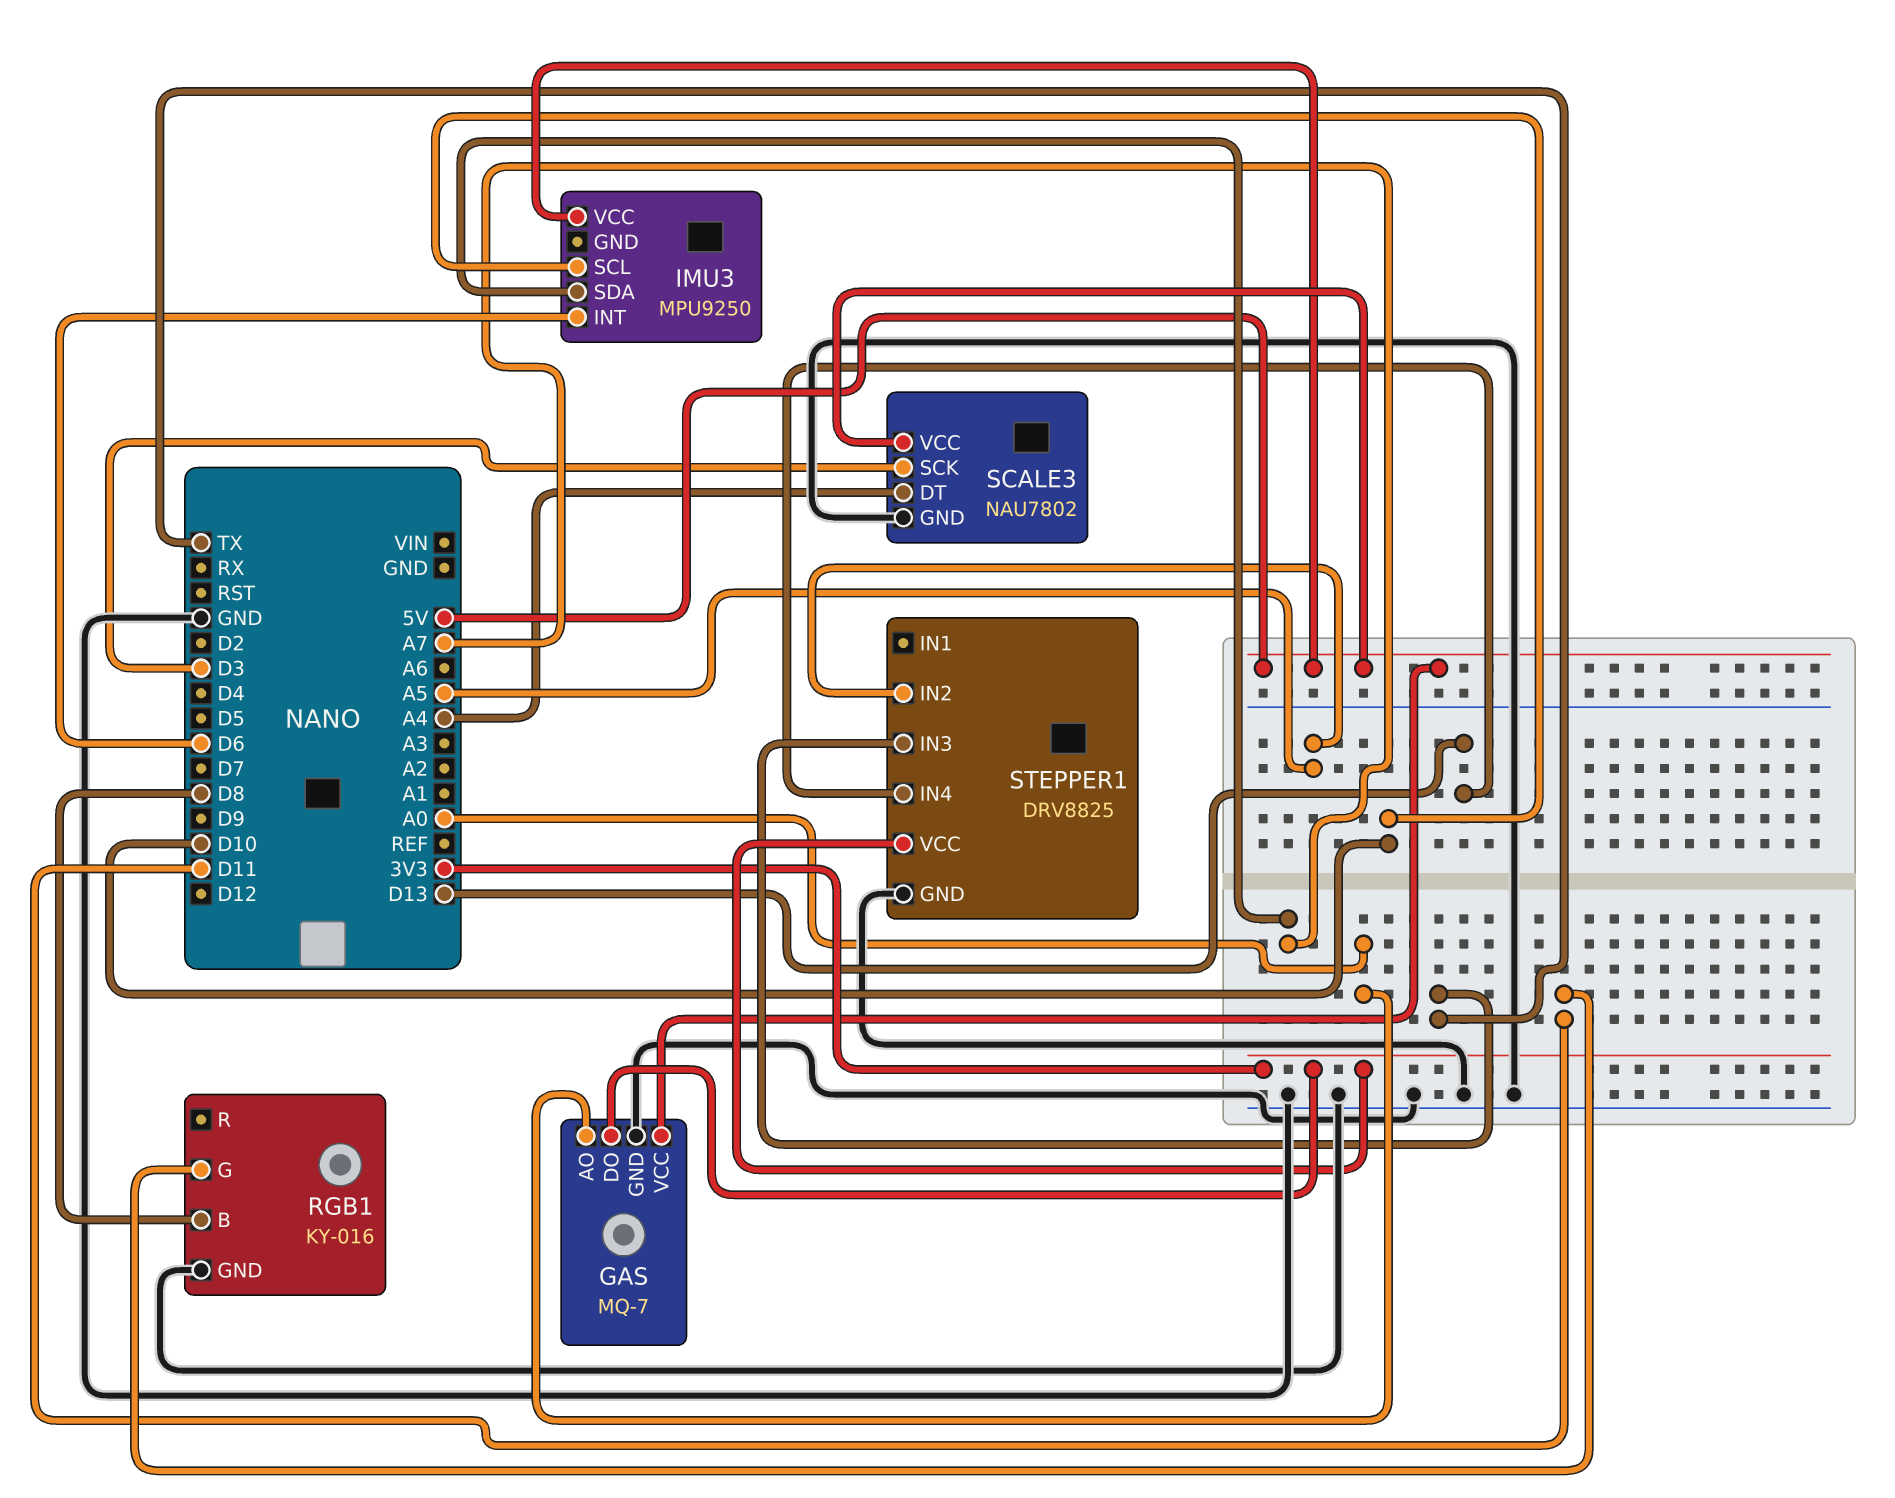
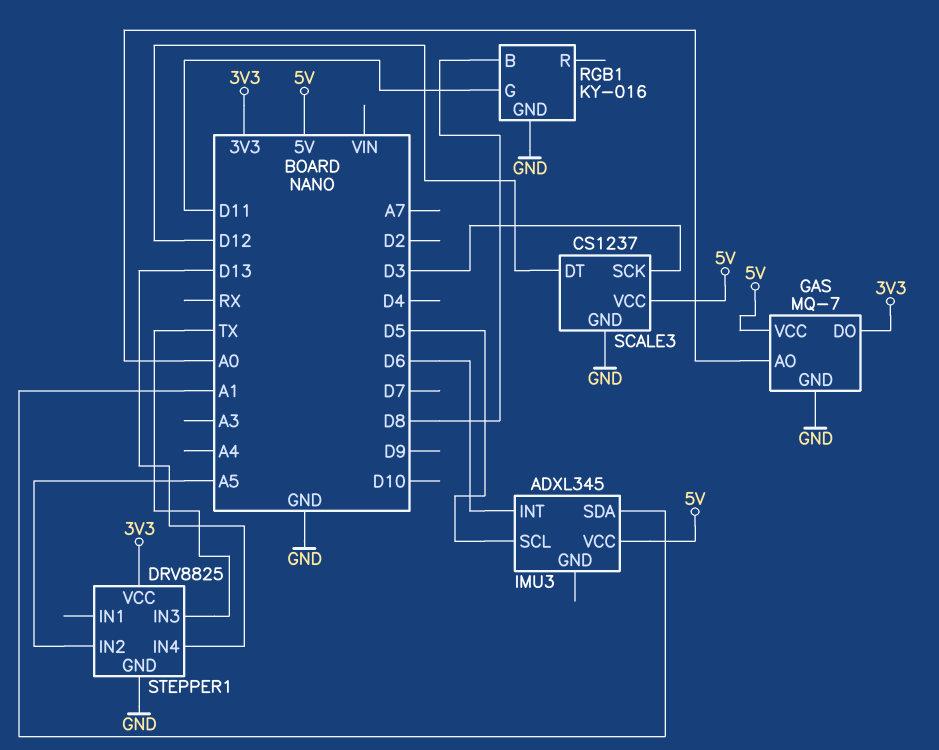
IMU3: MPU9250 -> ADXL345
IMU3 pin SCL: D10 -> D5
IMU3 pin SDA: A7 -> A1
SCALE3: NAU7802 -> CS1237
SCALE3 pin DT: A4 -> D12

